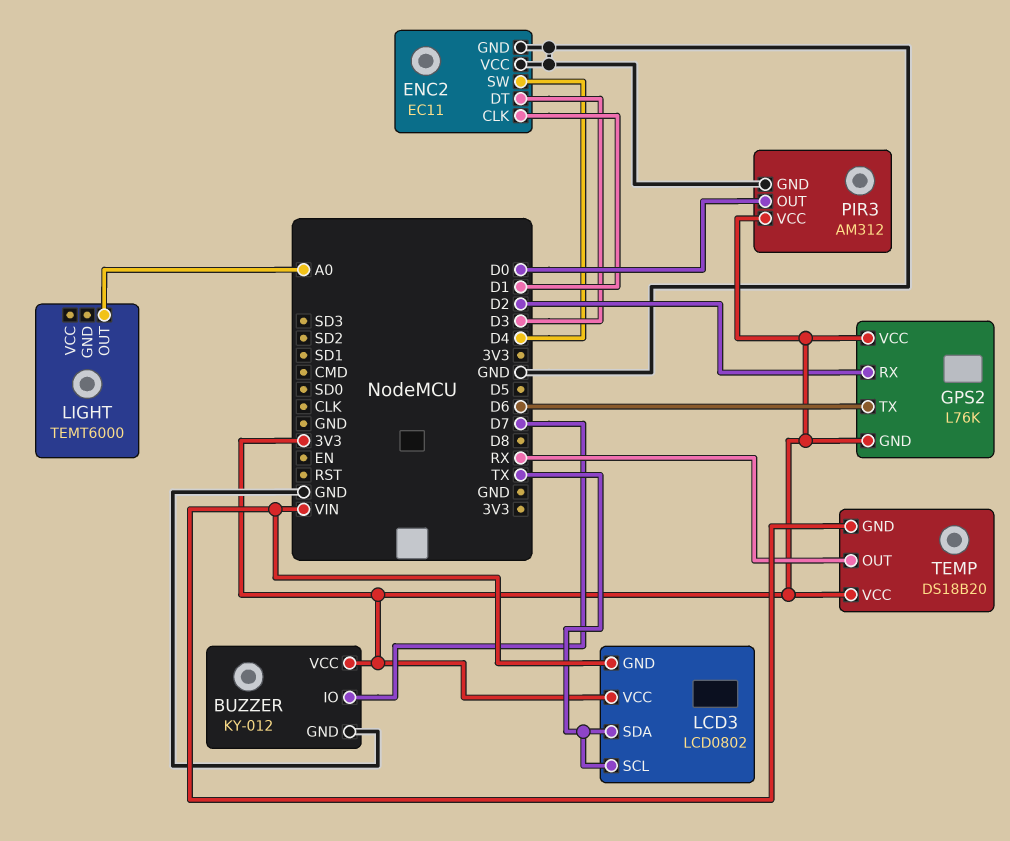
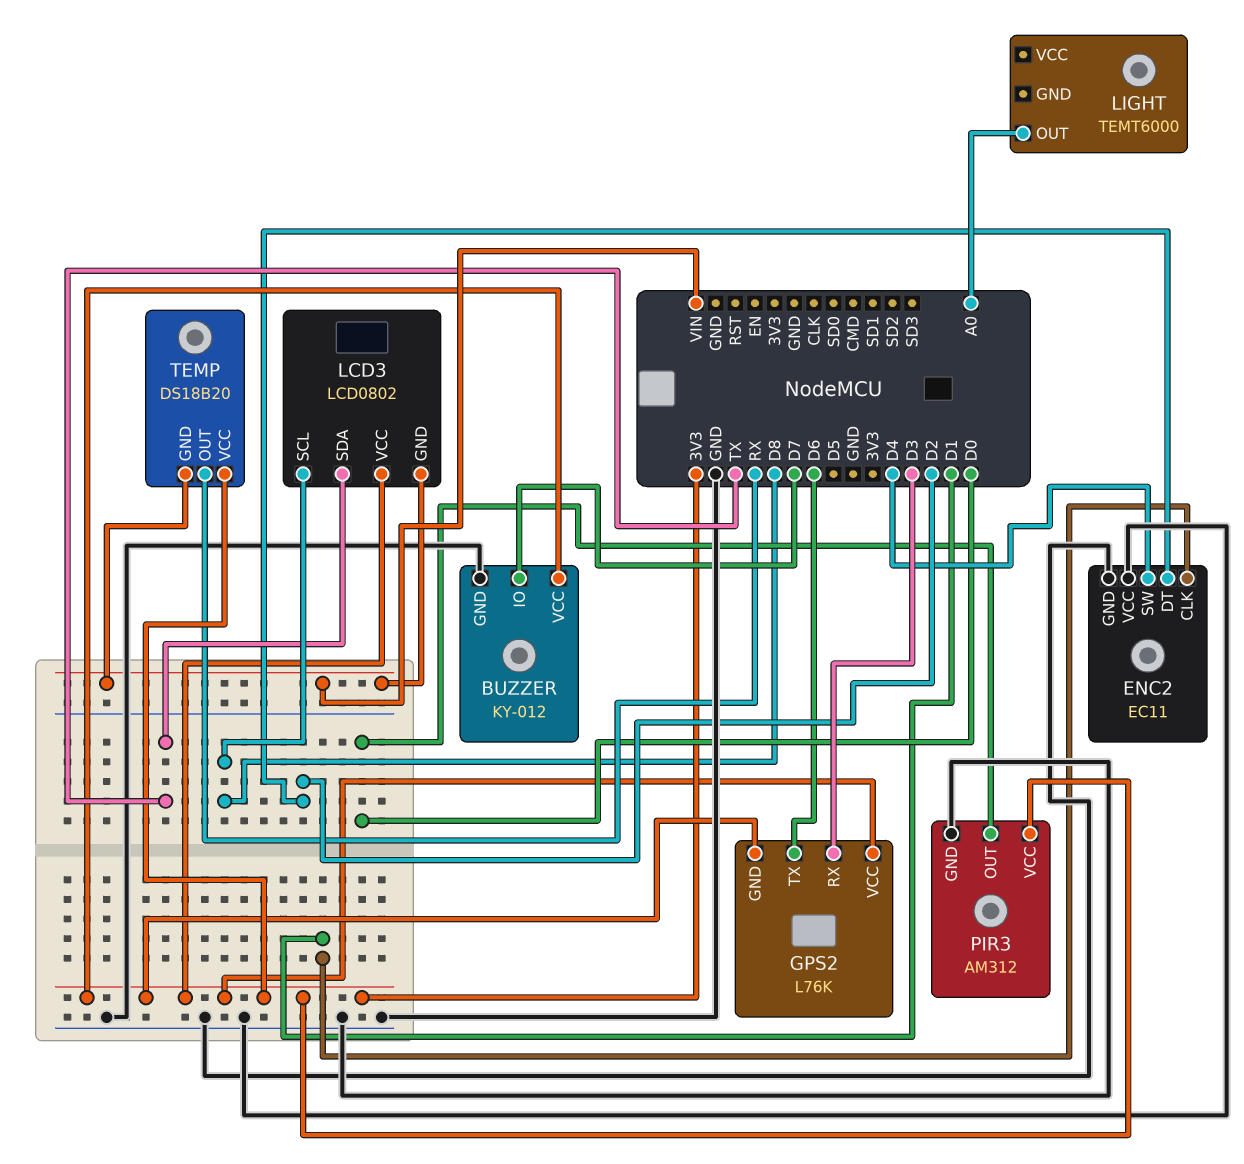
ENC2 pin DT: D3 -> D2
GPS2 pin RX: D2 -> D3
LCD3 pin SCL: TX -> D8

